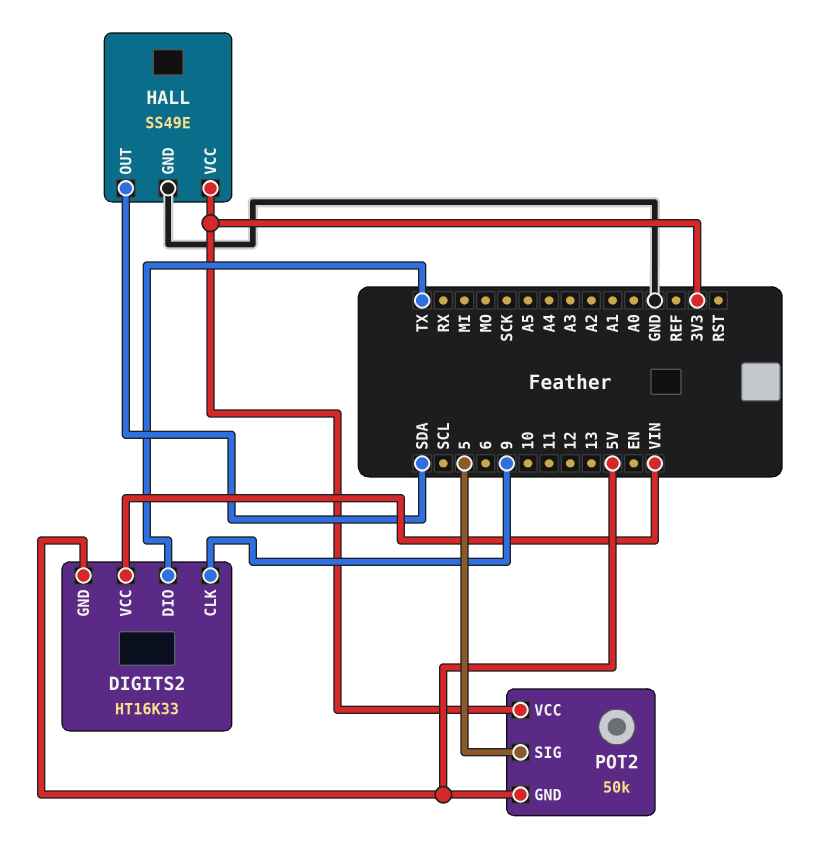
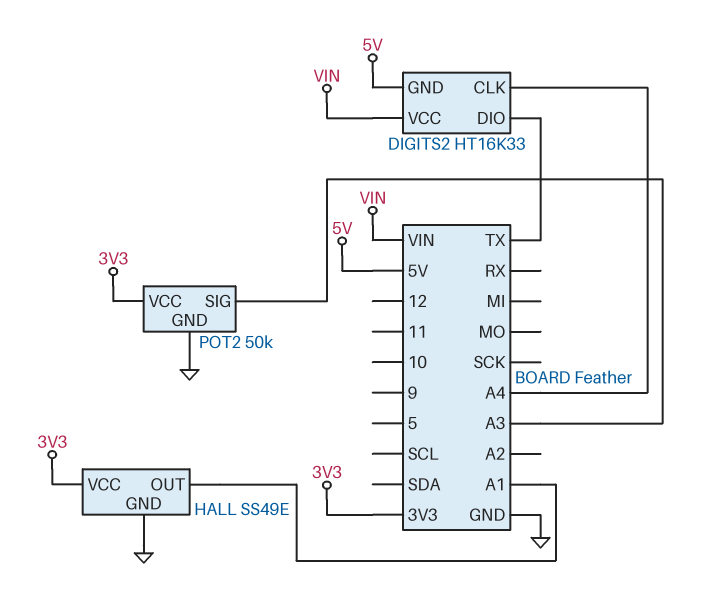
DIGITS2 pin CLK: 9 -> A4
HALL pin OUT: SDA -> A1
POT2 pin GND: 5V -> GND
POT2 pin SIG: 5 -> A3

